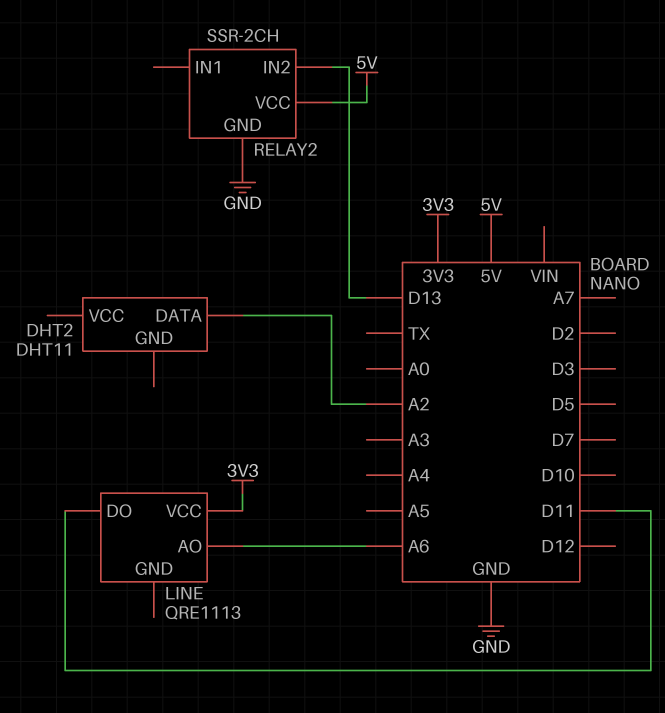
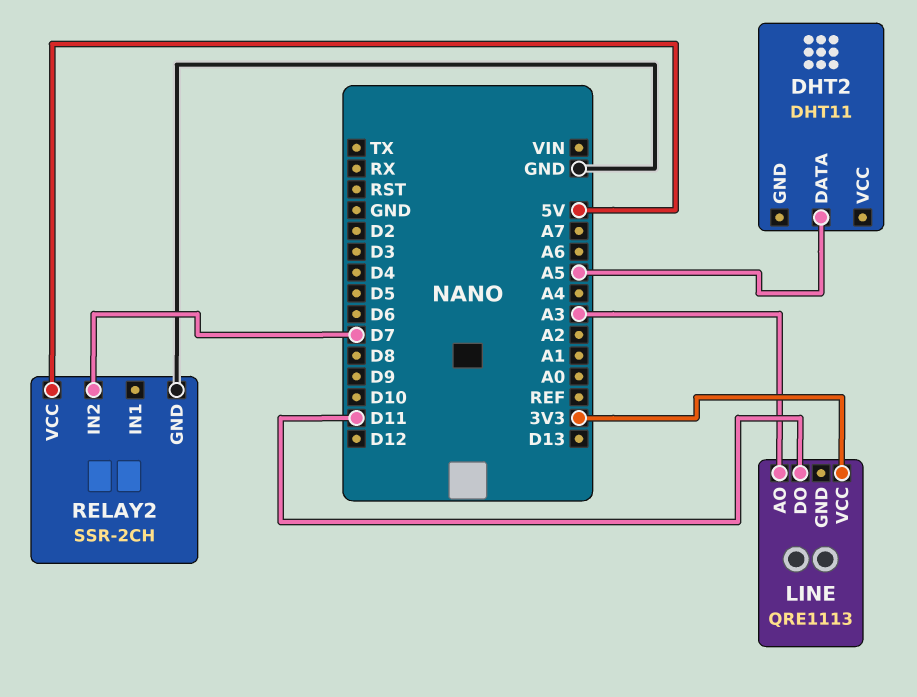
DHT2 pin DATA: A2 -> A5
LINE pin AO: A6 -> A3
RELAY2 pin IN2: D13 -> D7

